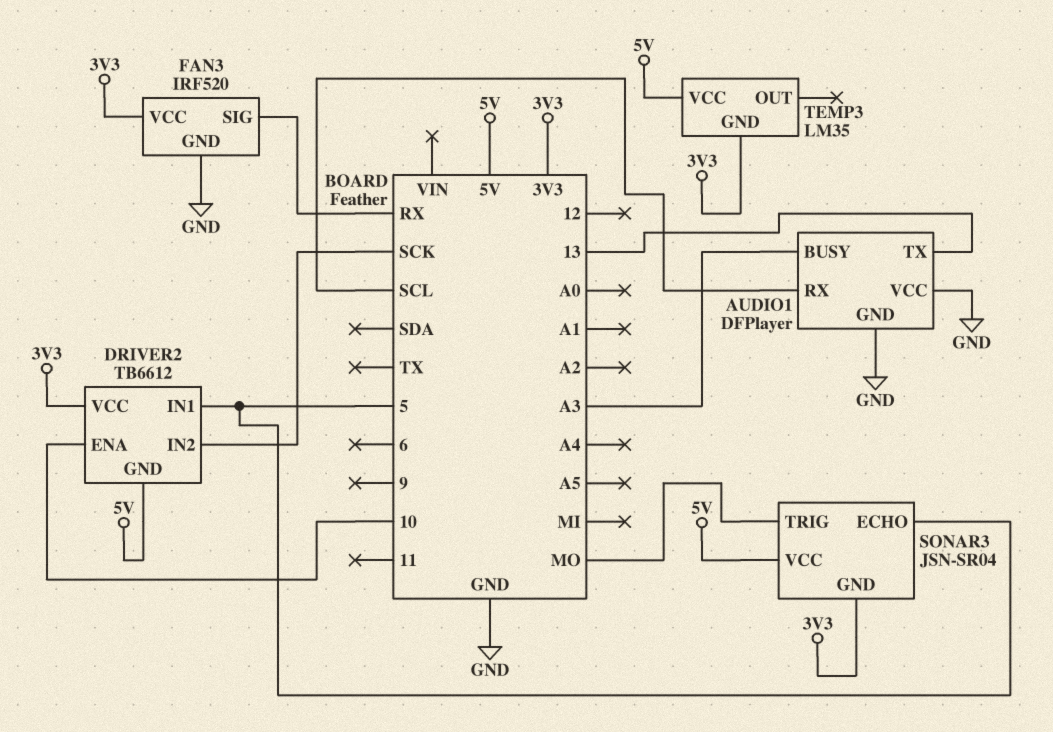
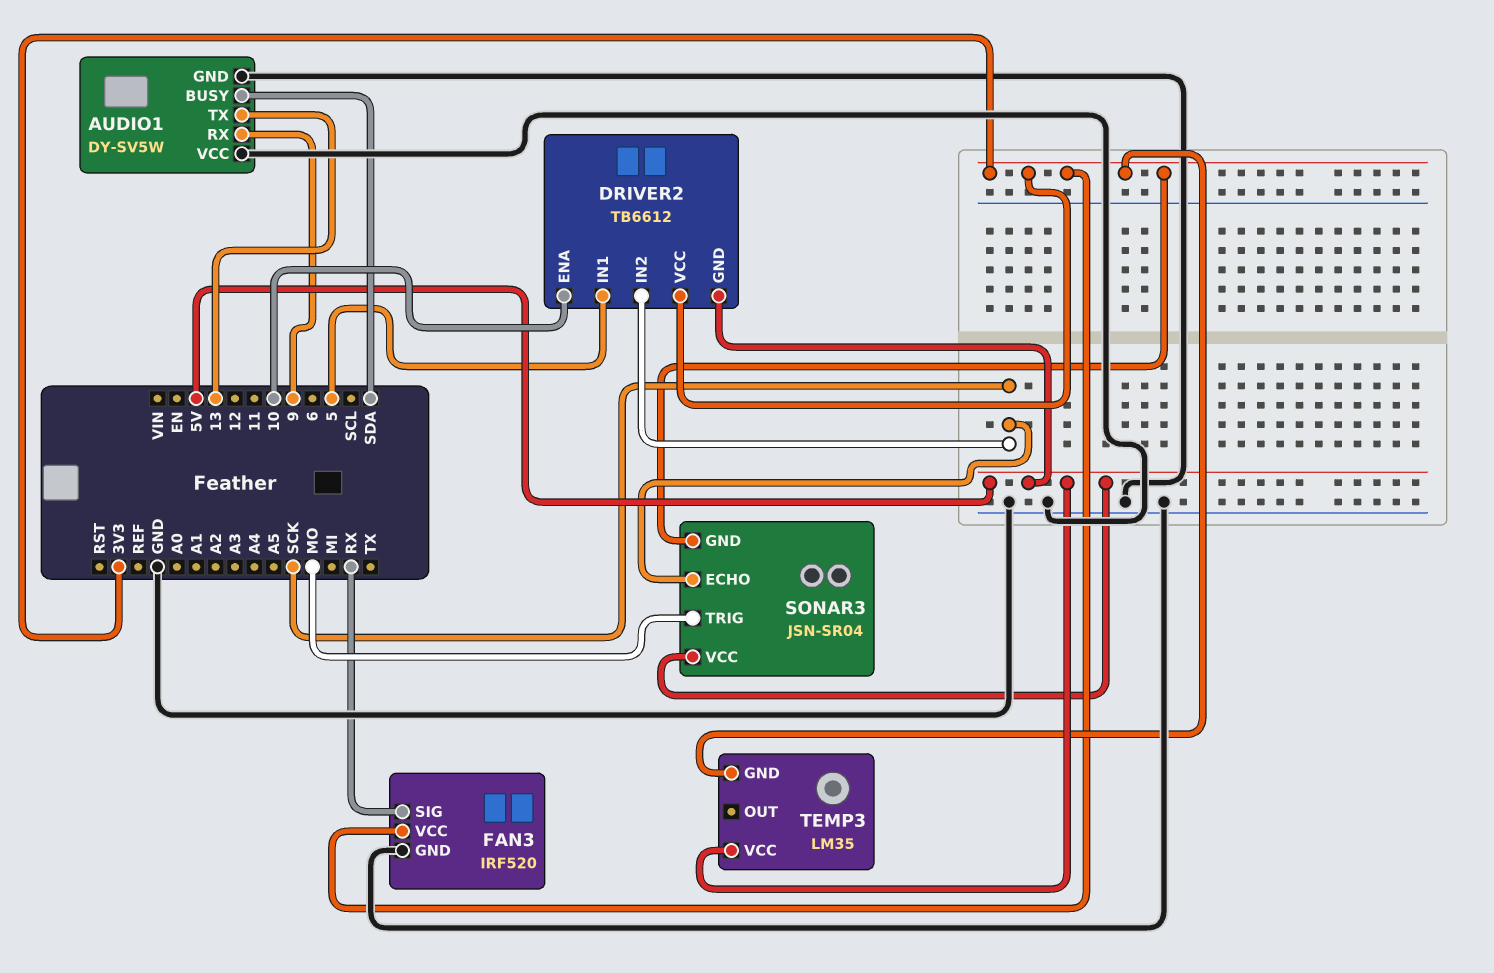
AUDIO1: DFPlayer -> DY-SV5W
AUDIO1 pin BUSY: A3 -> SDA
AUDIO1 pin RX: SCL -> 9
SONAR3 pin ECHO: 5 -> SCK

